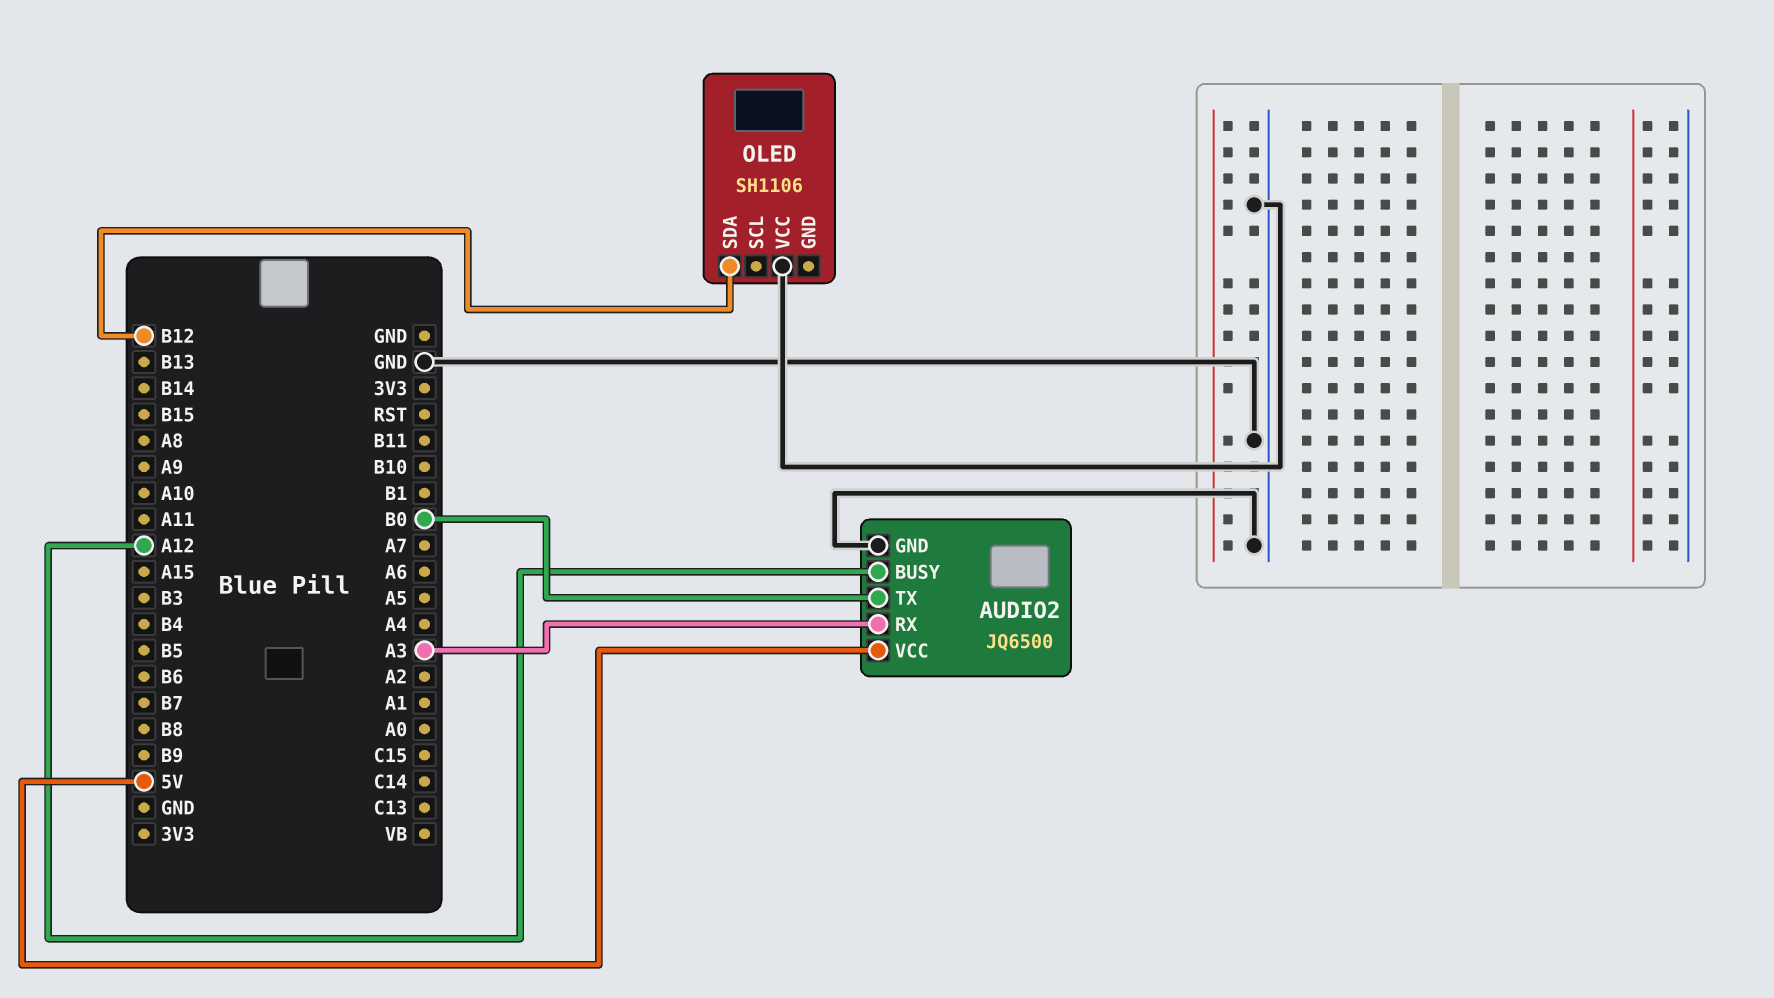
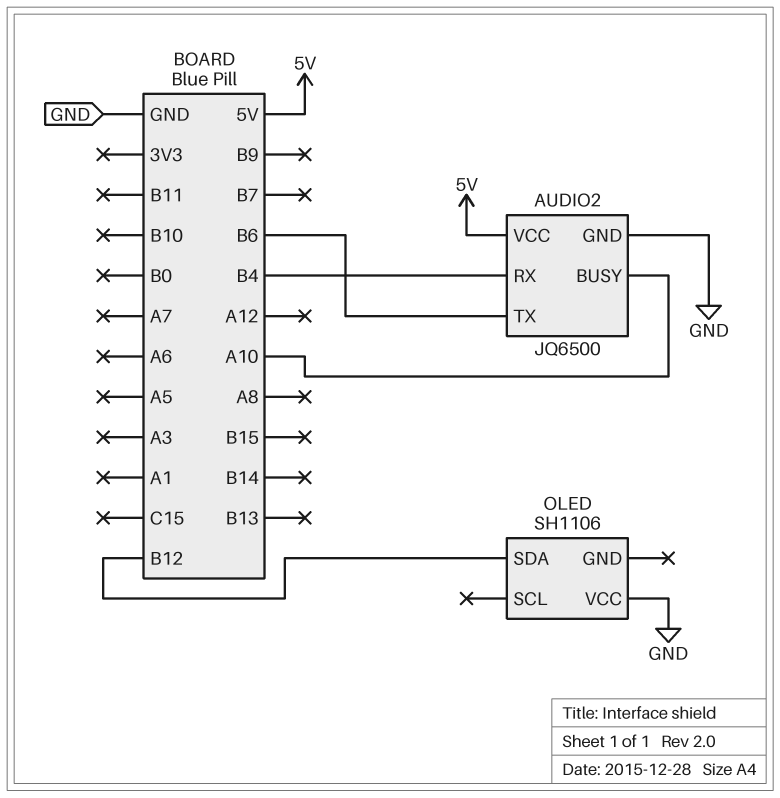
AUDIO2 pin BUSY: A12 -> A10
AUDIO2 pin RX: A3 -> B4
AUDIO2 pin TX: B0 -> B6

